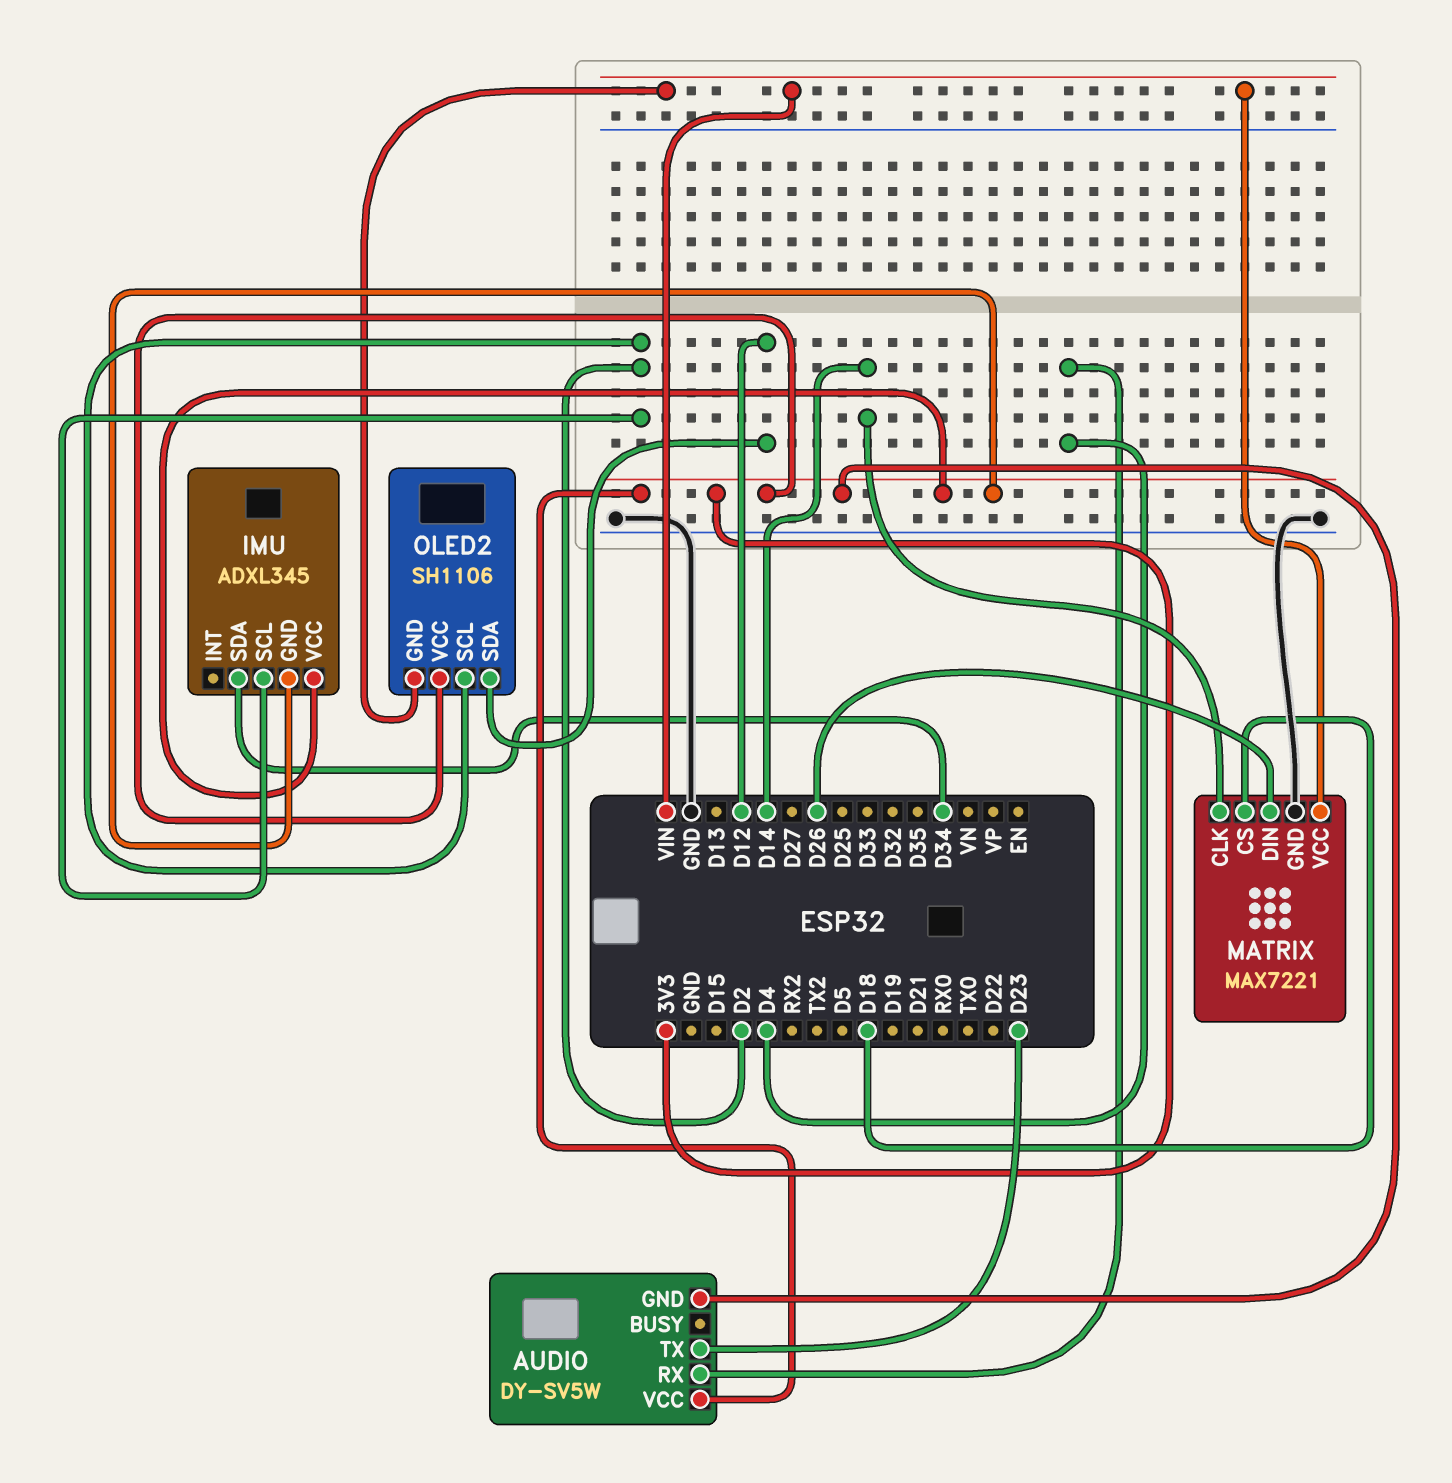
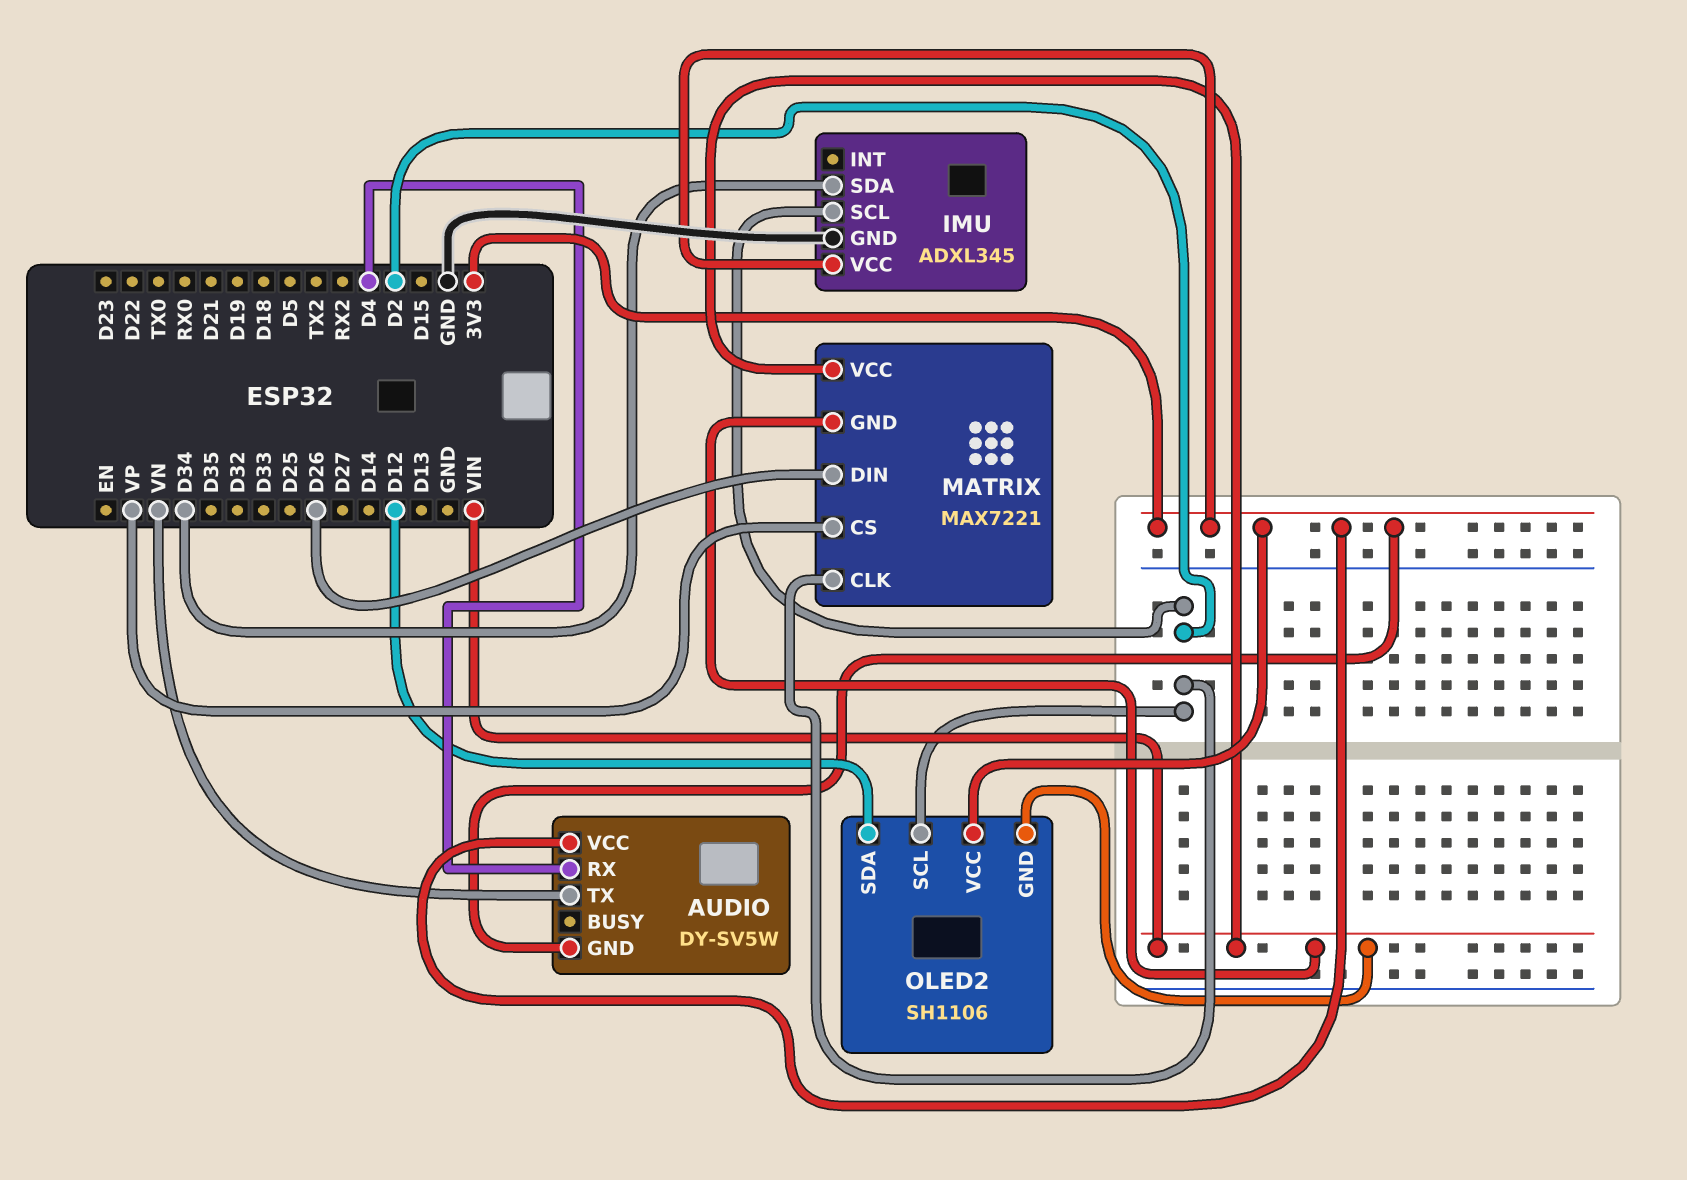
AUDIO pin TX: D23 -> VN
IMU pin GND: 3V3 -> GND
MATRIX pin CLK: D14 -> D2
MATRIX pin CS: D18 -> VP
MATRIX pin GND: GND -> VIN

